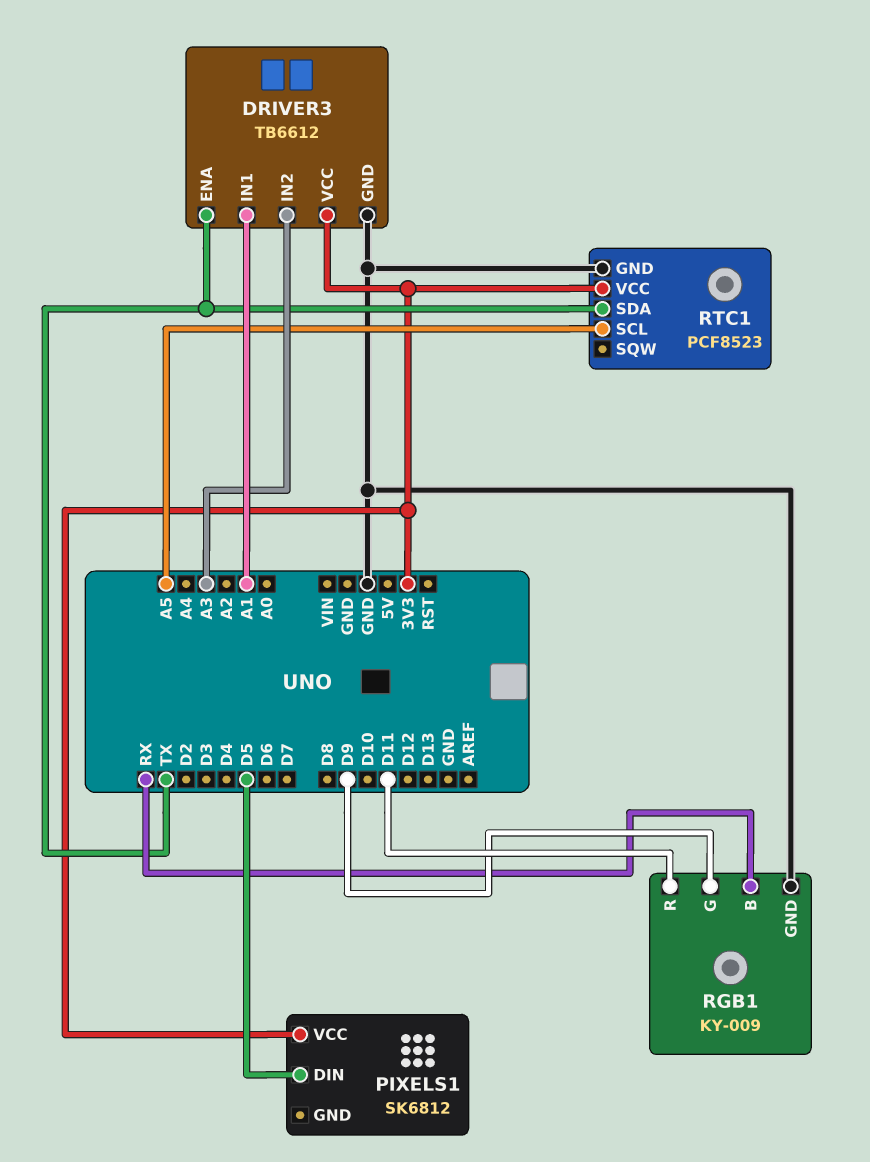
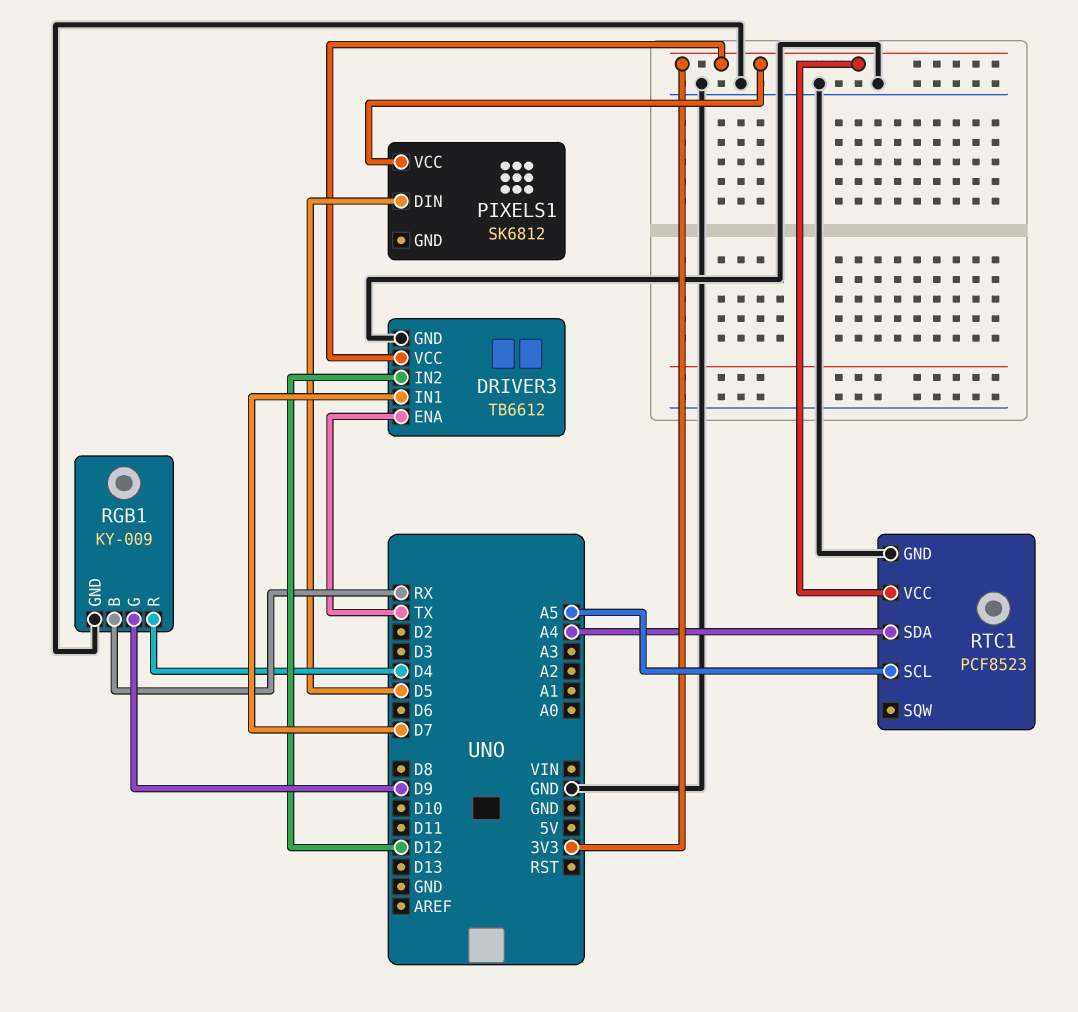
DRIVER3 pin IN1: A1 -> D7
DRIVER3 pin IN2: A3 -> D12
RGB1 pin R: D11 -> D4
RTC1 pin SDA: TX -> A4

